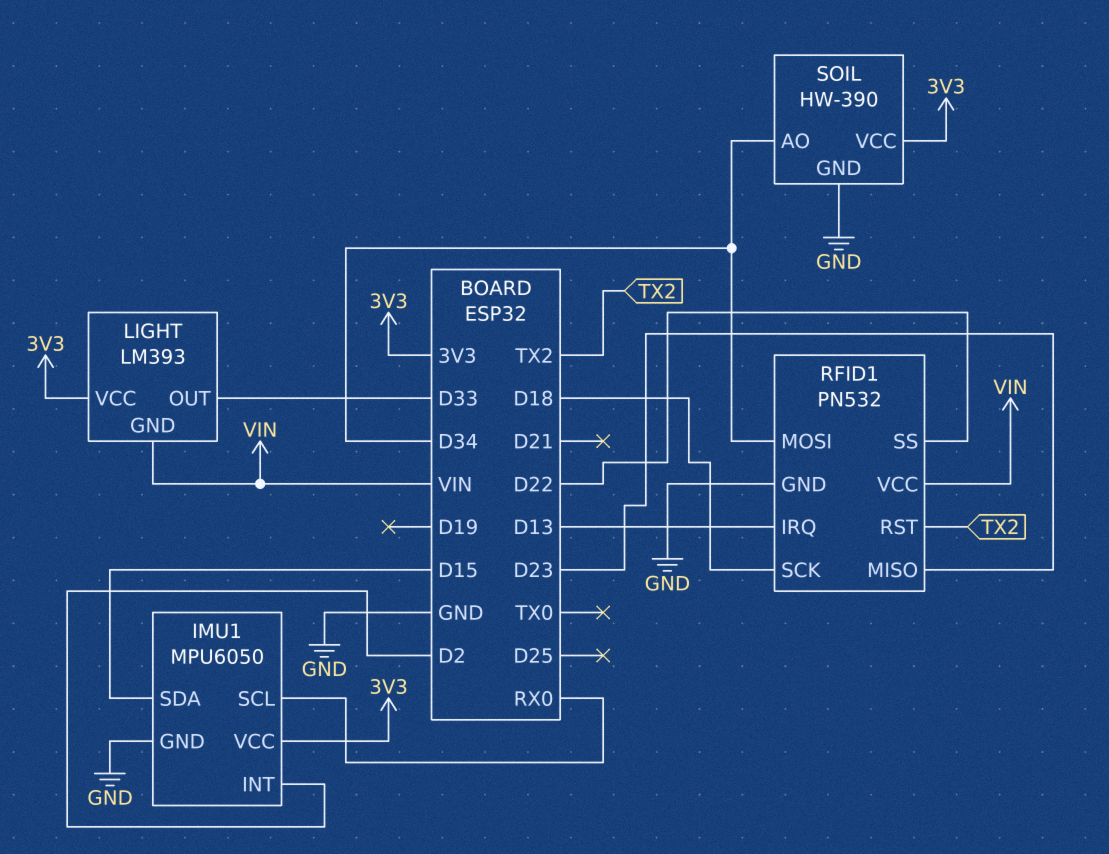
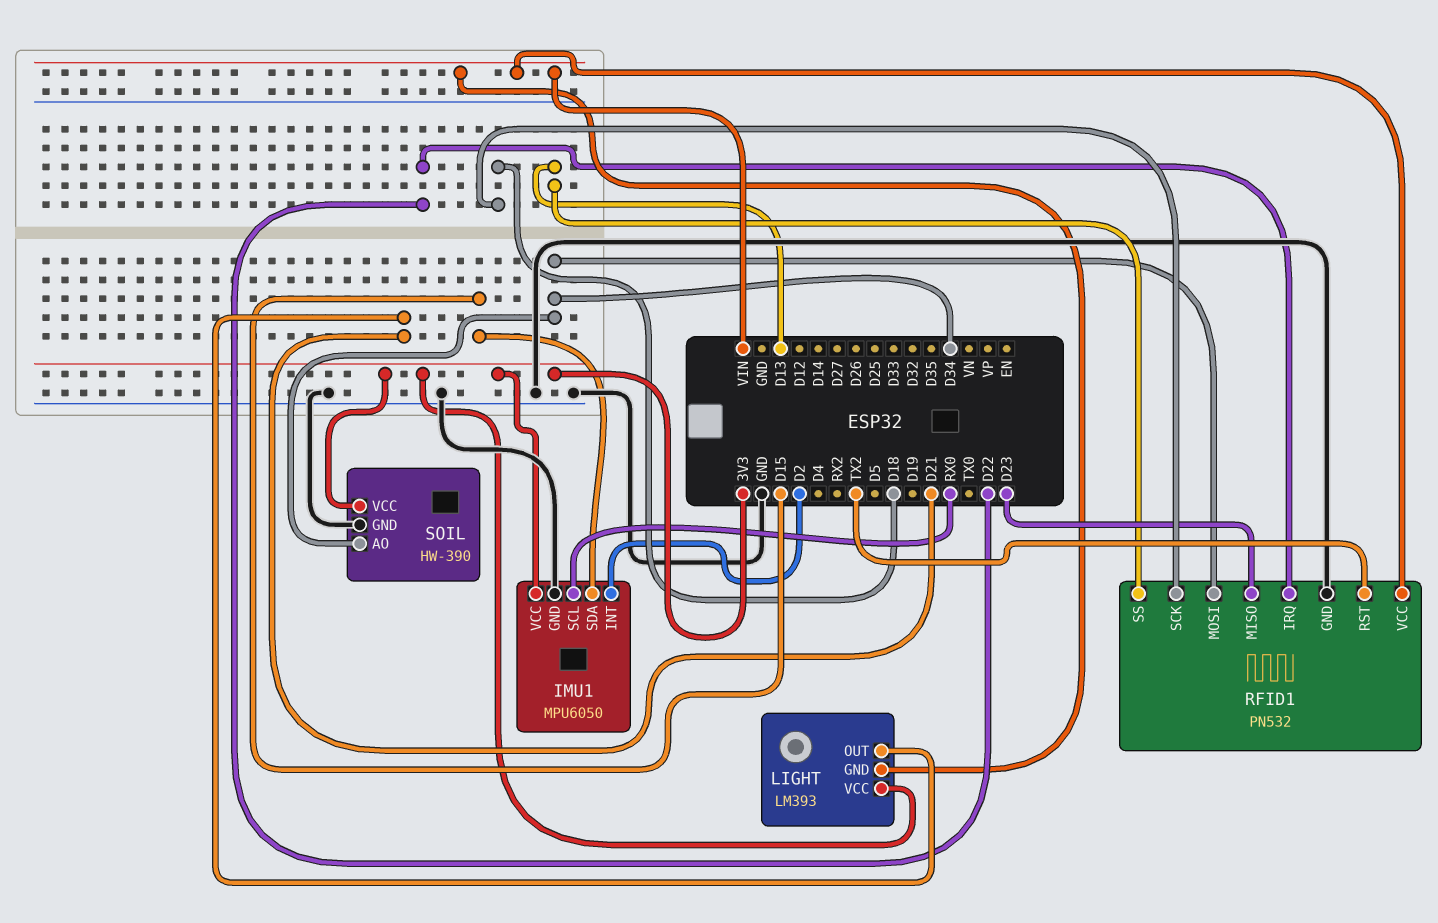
LIGHT pin OUT: D33 -> D21
RFID1 pin IRQ: D13 -> D22
RFID1 pin SS: D22 -> D13

